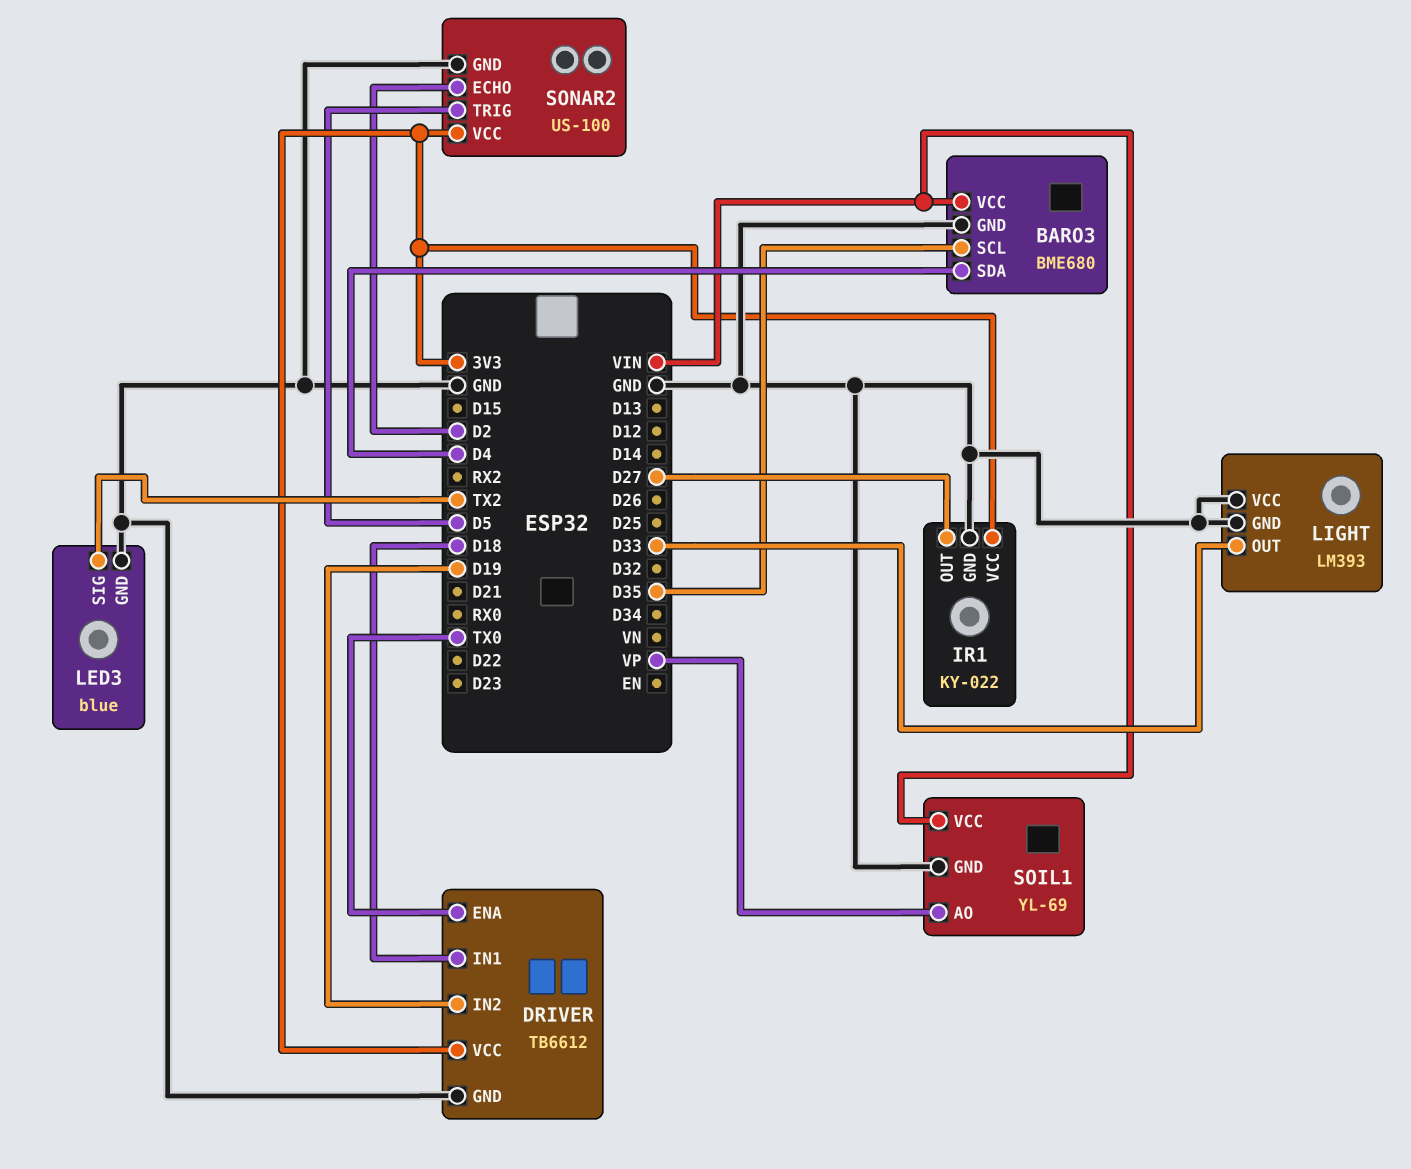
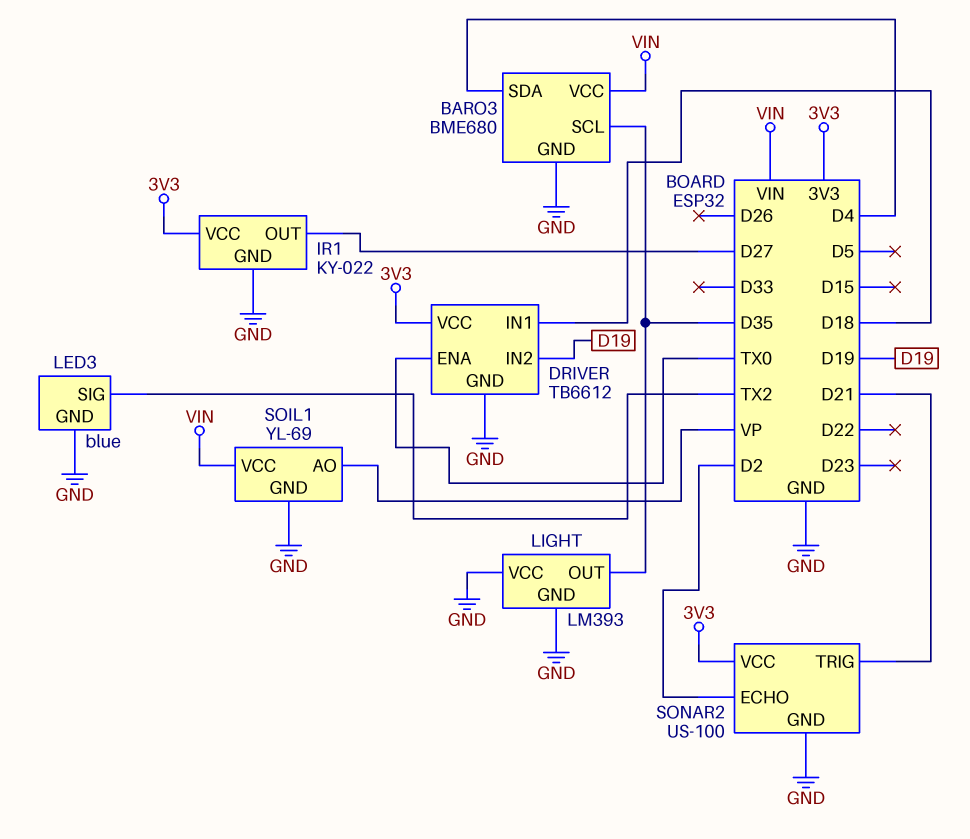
LIGHT pin OUT: D33 -> D35
SONAR2 pin TRIG: D5 -> D21

